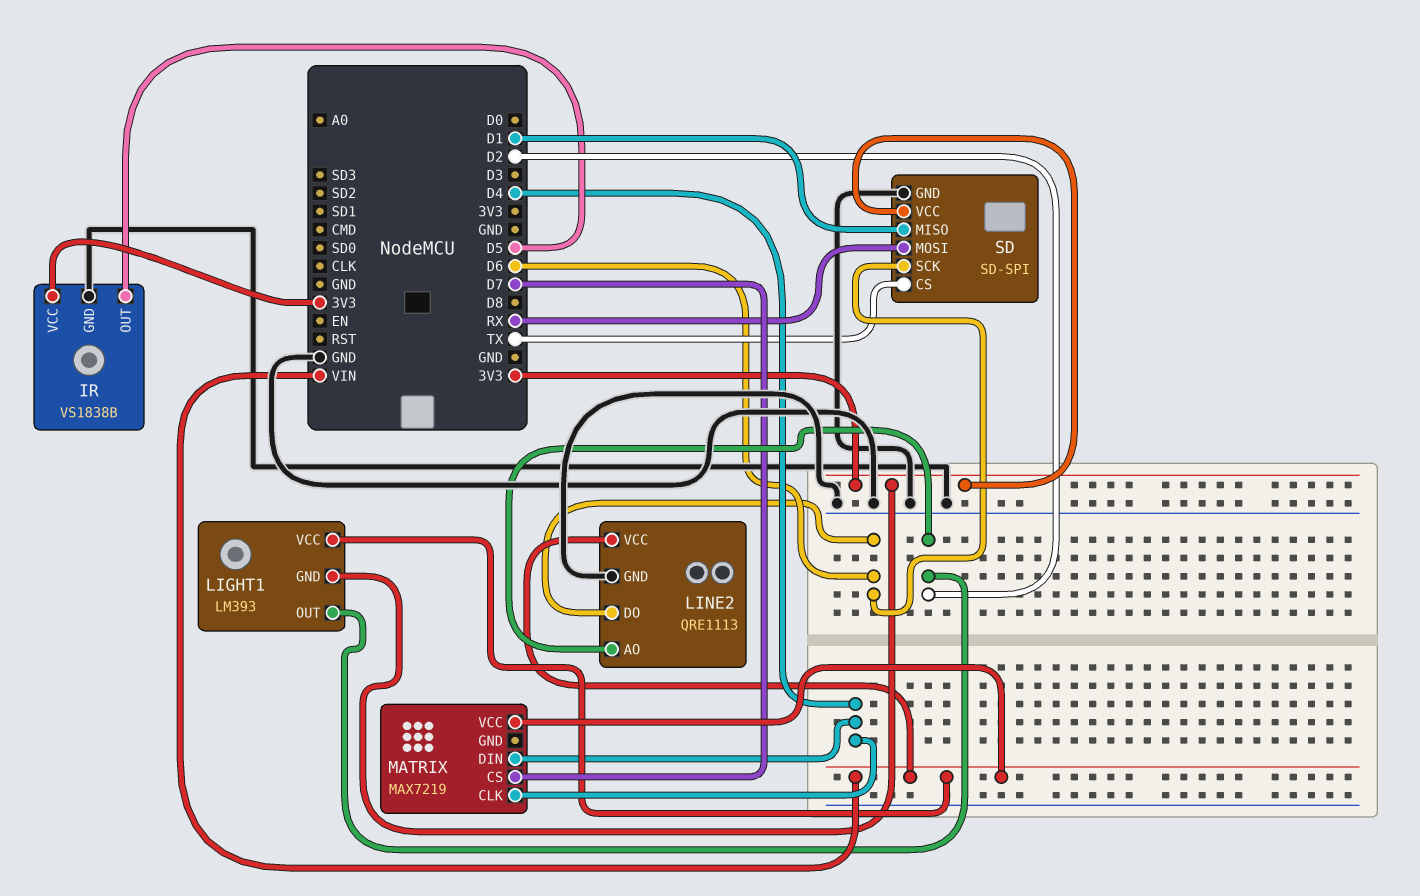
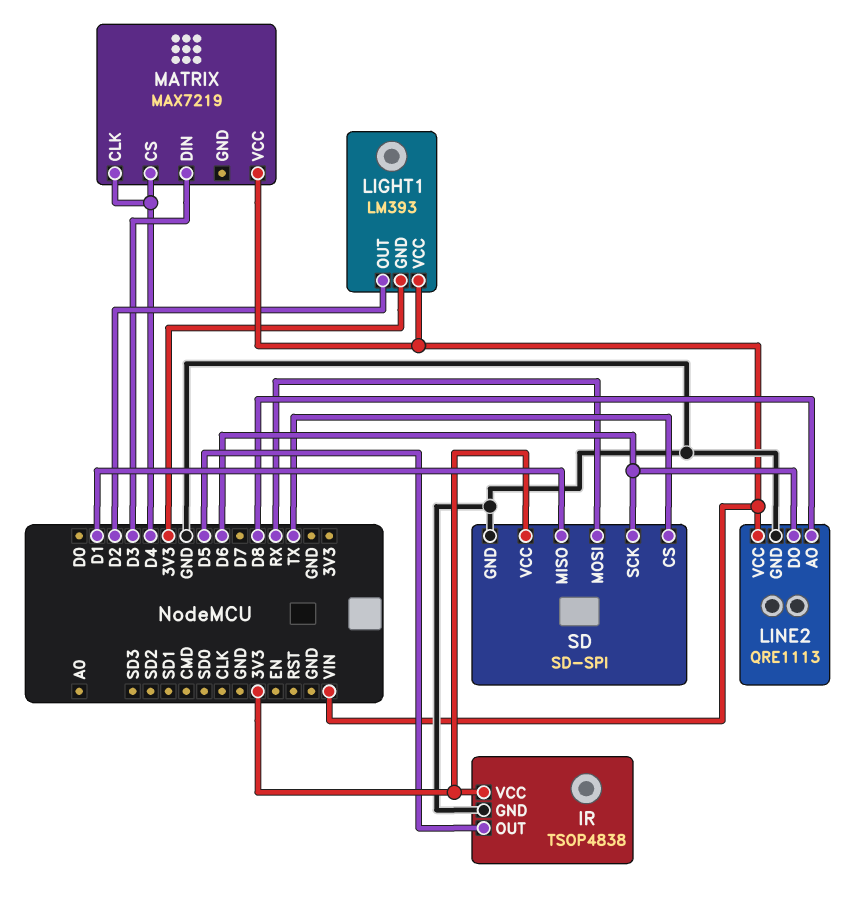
IR: VS1838B -> TSOP4838
LINE2 pin AO: D2 -> D8
MATRIX pin CS: D7 -> D4
MATRIX pin DIN: D4 -> D3

